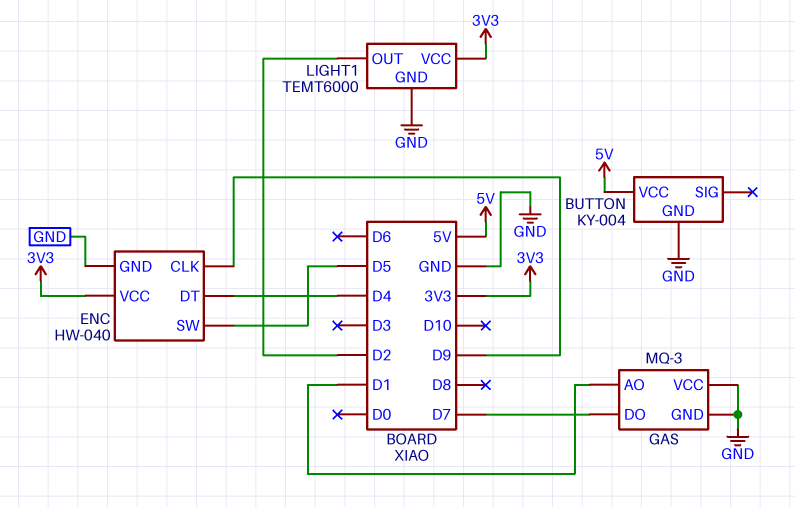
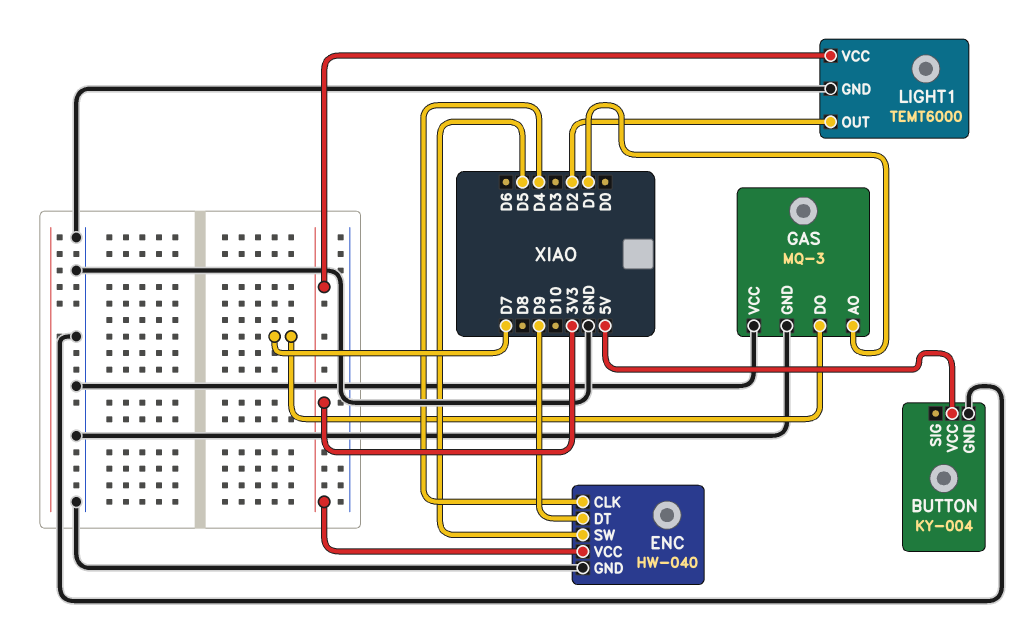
ENC pin CLK: D9 -> D4
ENC pin DT: D4 -> D9

